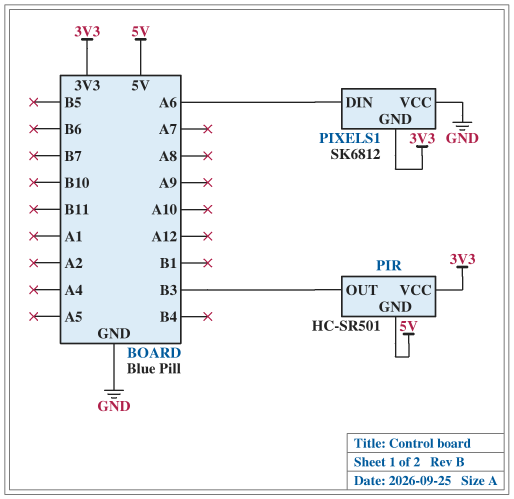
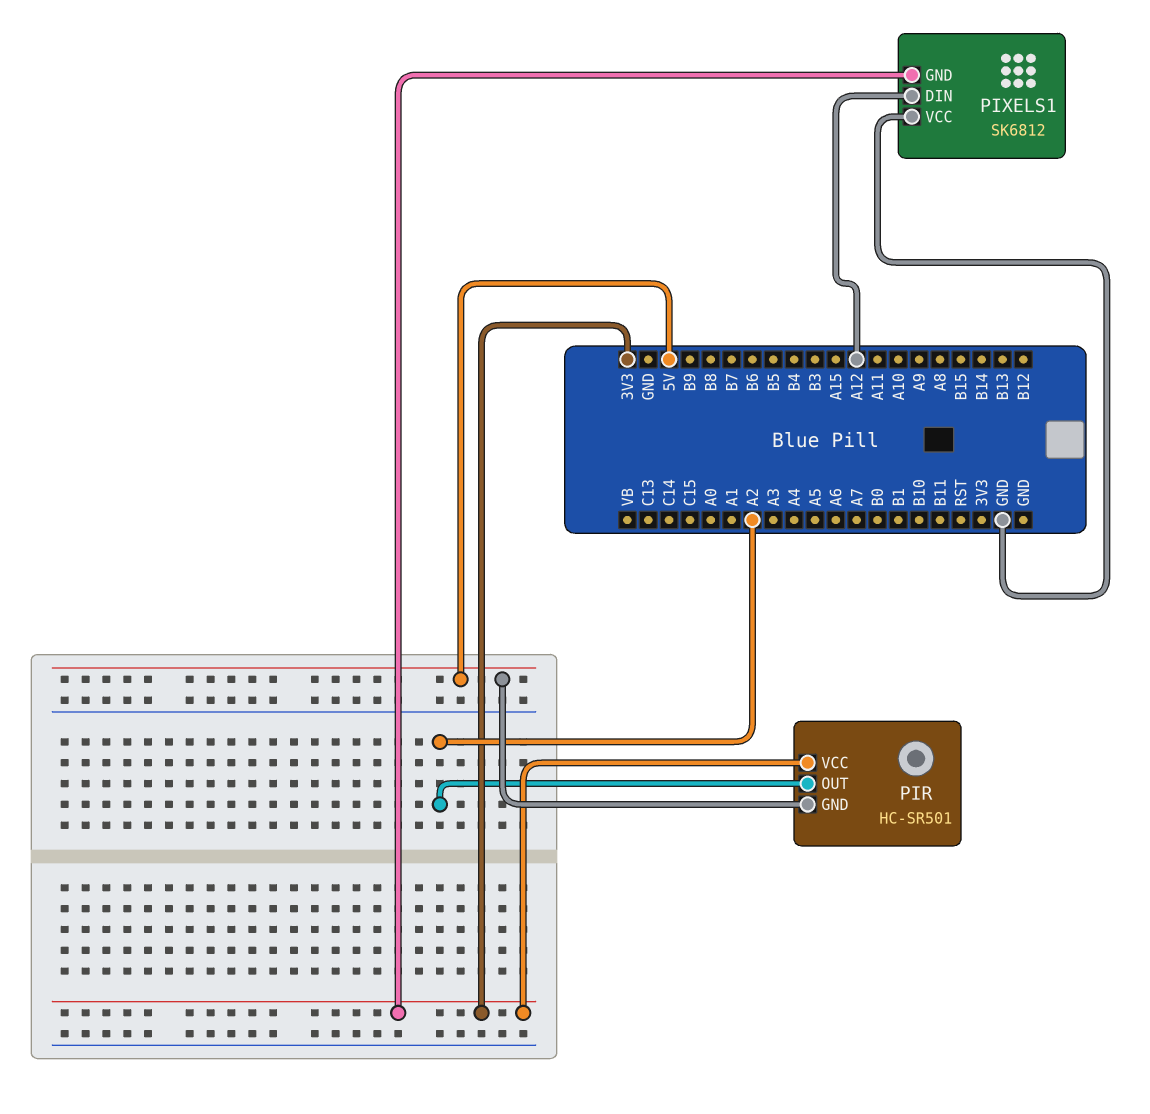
PIR pin OUT: B3 -> A2
PIXELS1 pin DIN: A6 -> A12

